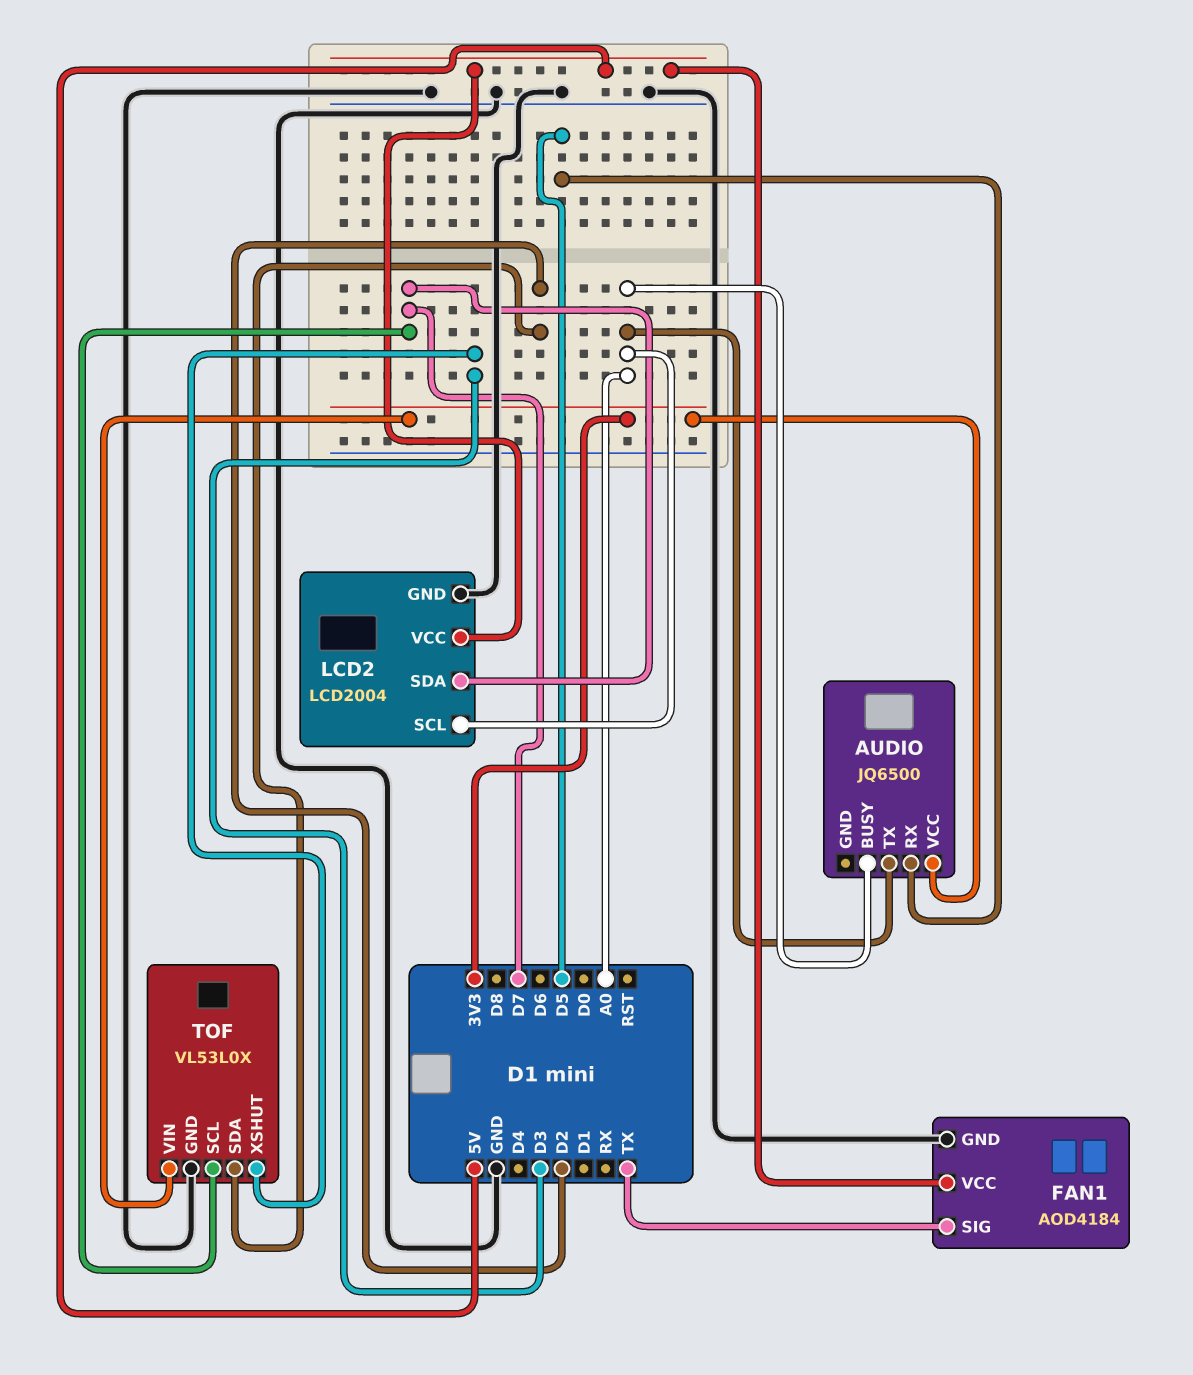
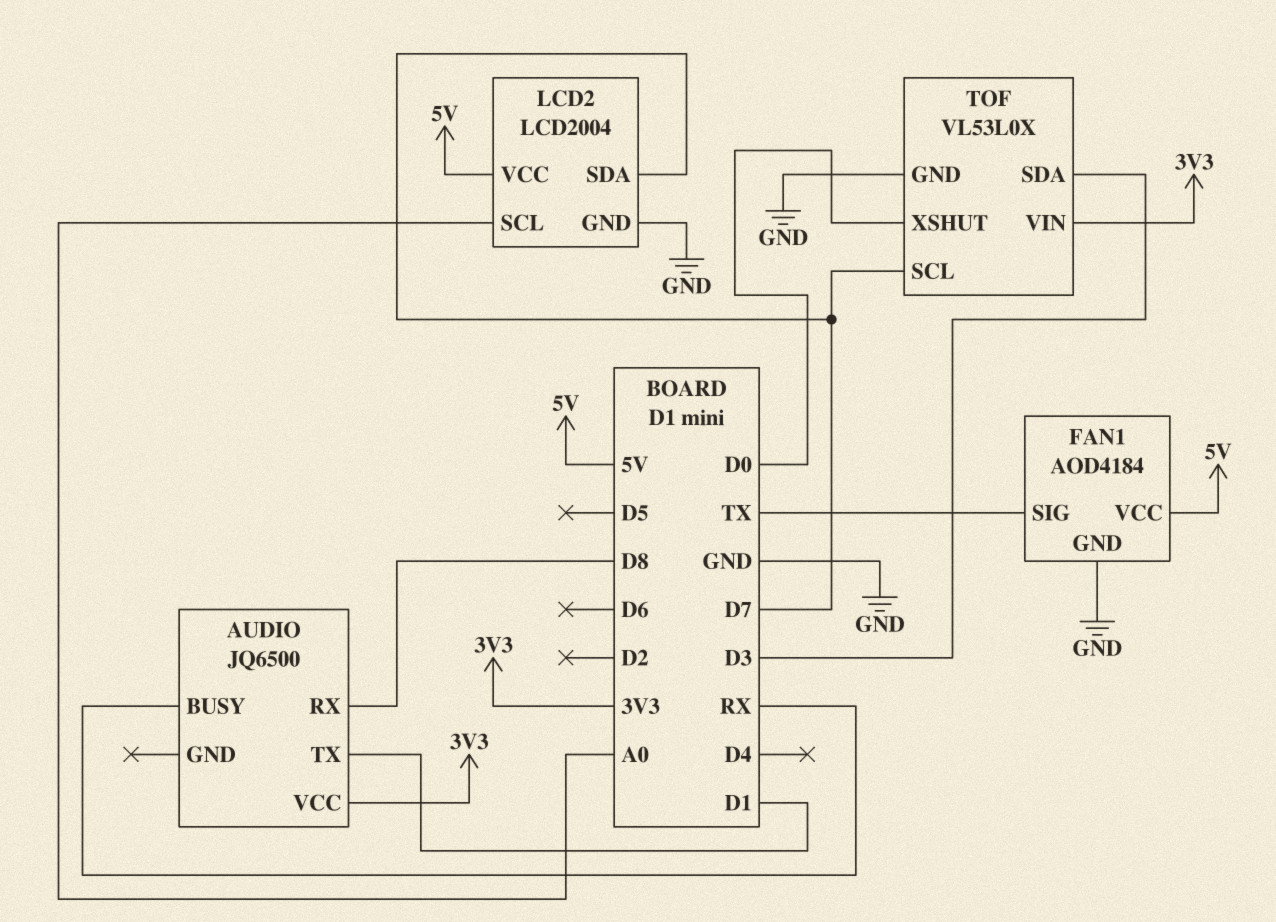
AUDIO pin BUSY: A0 -> RX
AUDIO pin RX: D5 -> D8
AUDIO pin TX: A0 -> D1
TOF pin SDA: D2 -> D3
TOF pin XSHUT: D3 -> D0

